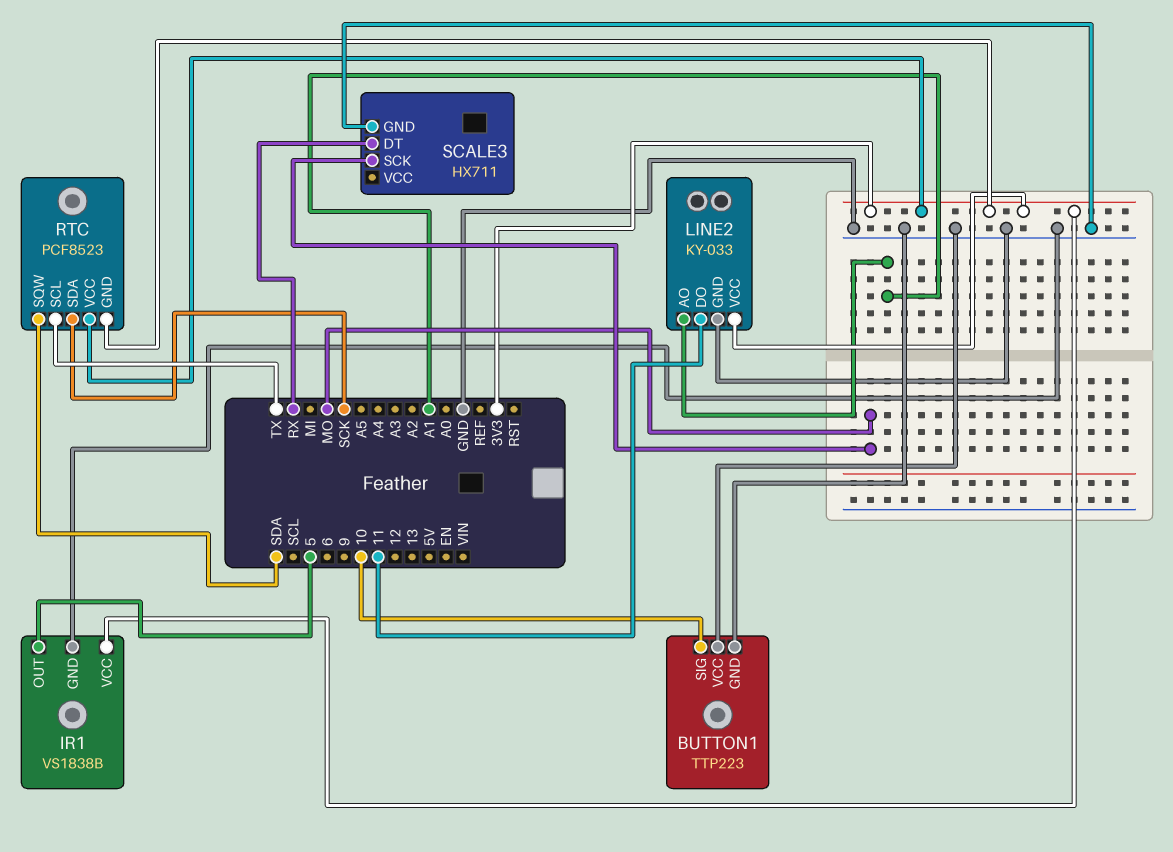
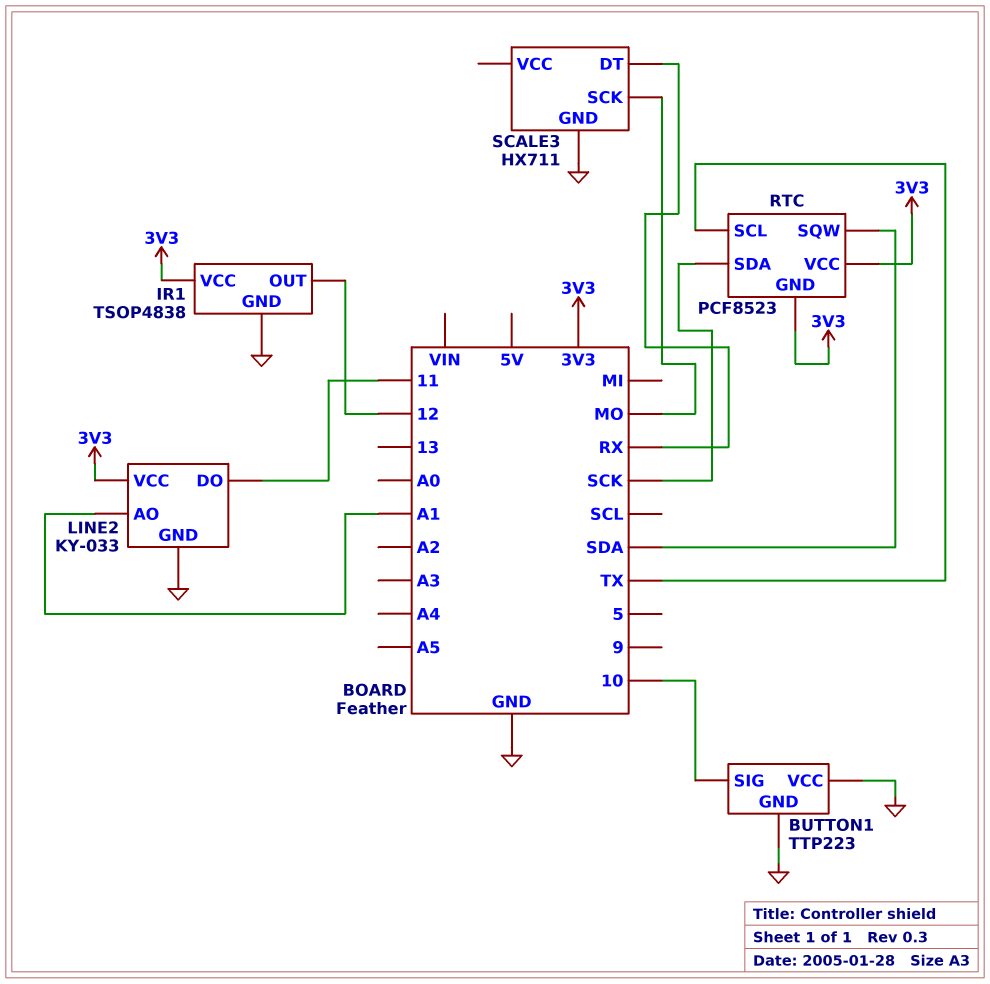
IR1: VS1838B -> TSOP4838
IR1 pin OUT: 5 -> 12

